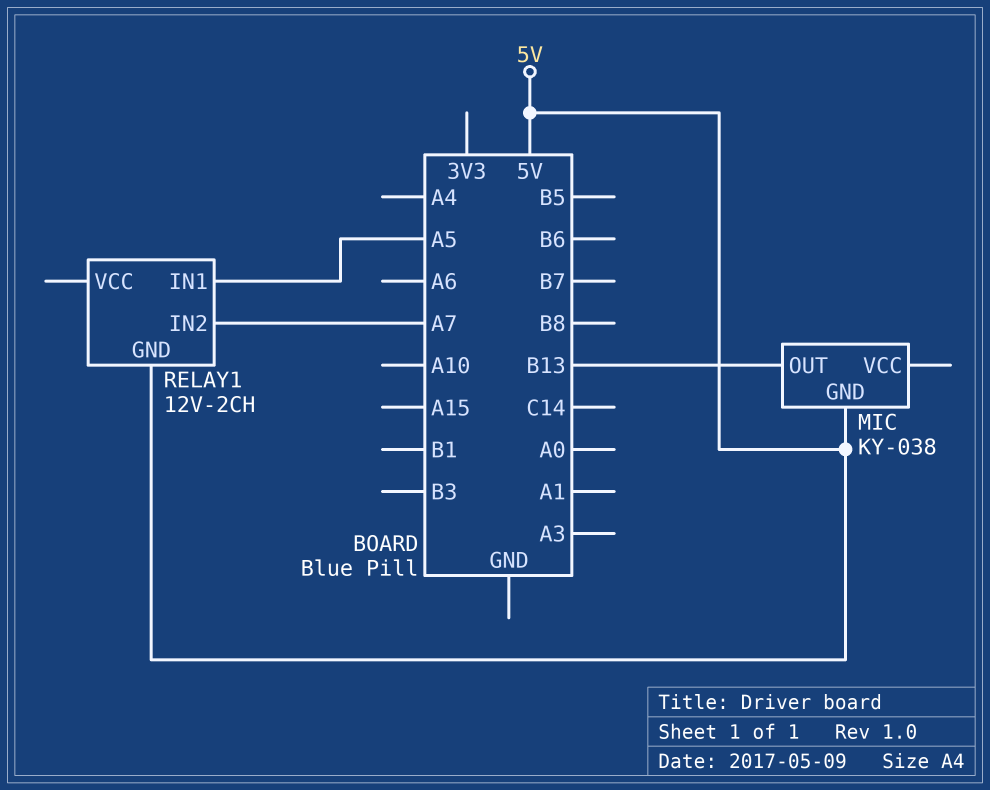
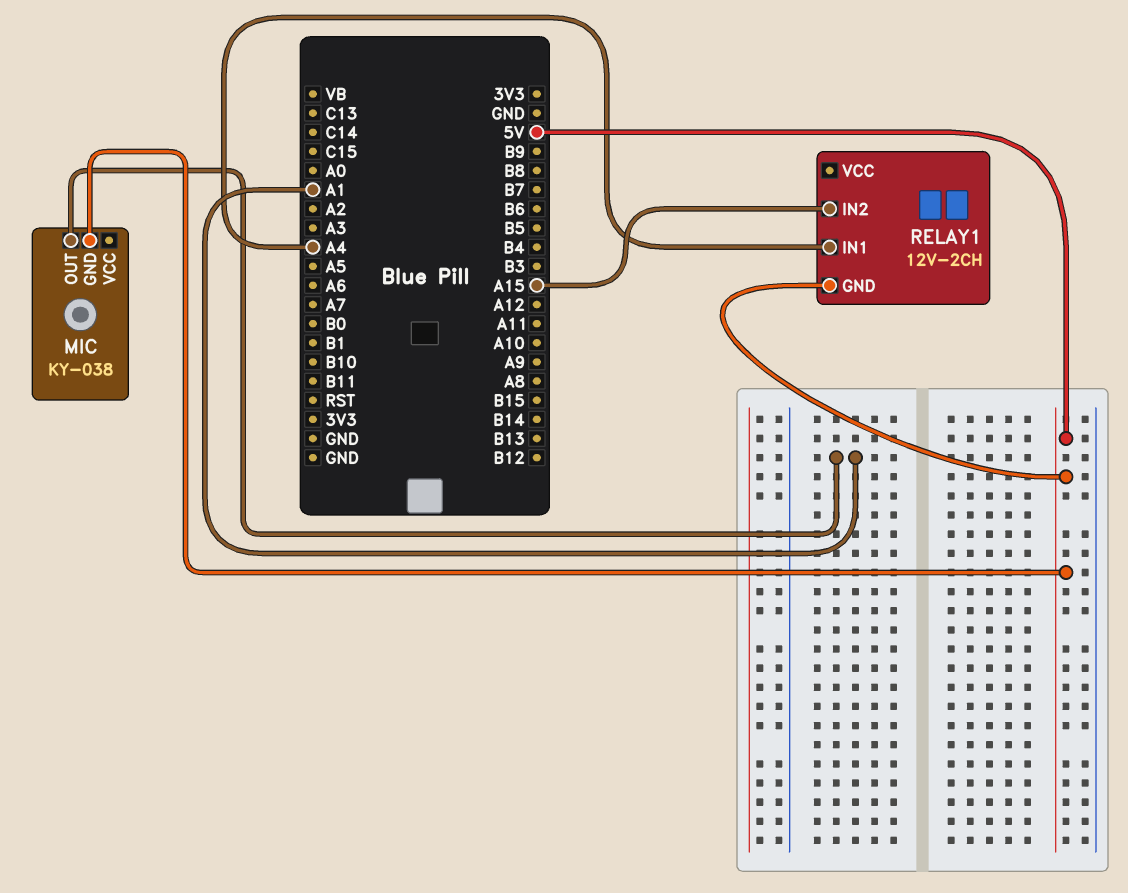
MIC pin OUT: B13 -> A1
RELAY1 pin IN1: A5 -> A4
RELAY1 pin IN2: A7 -> A15

